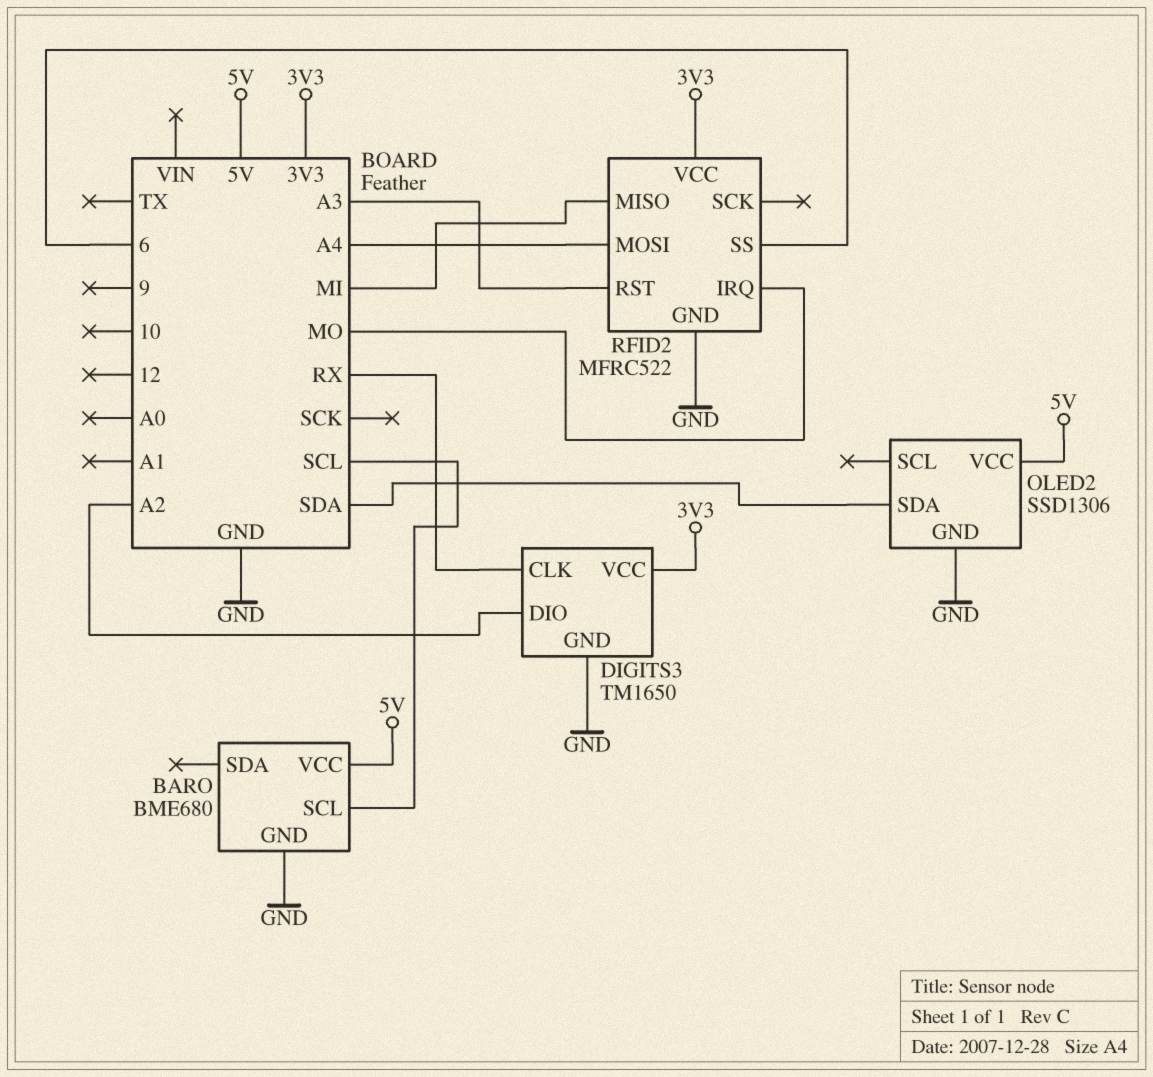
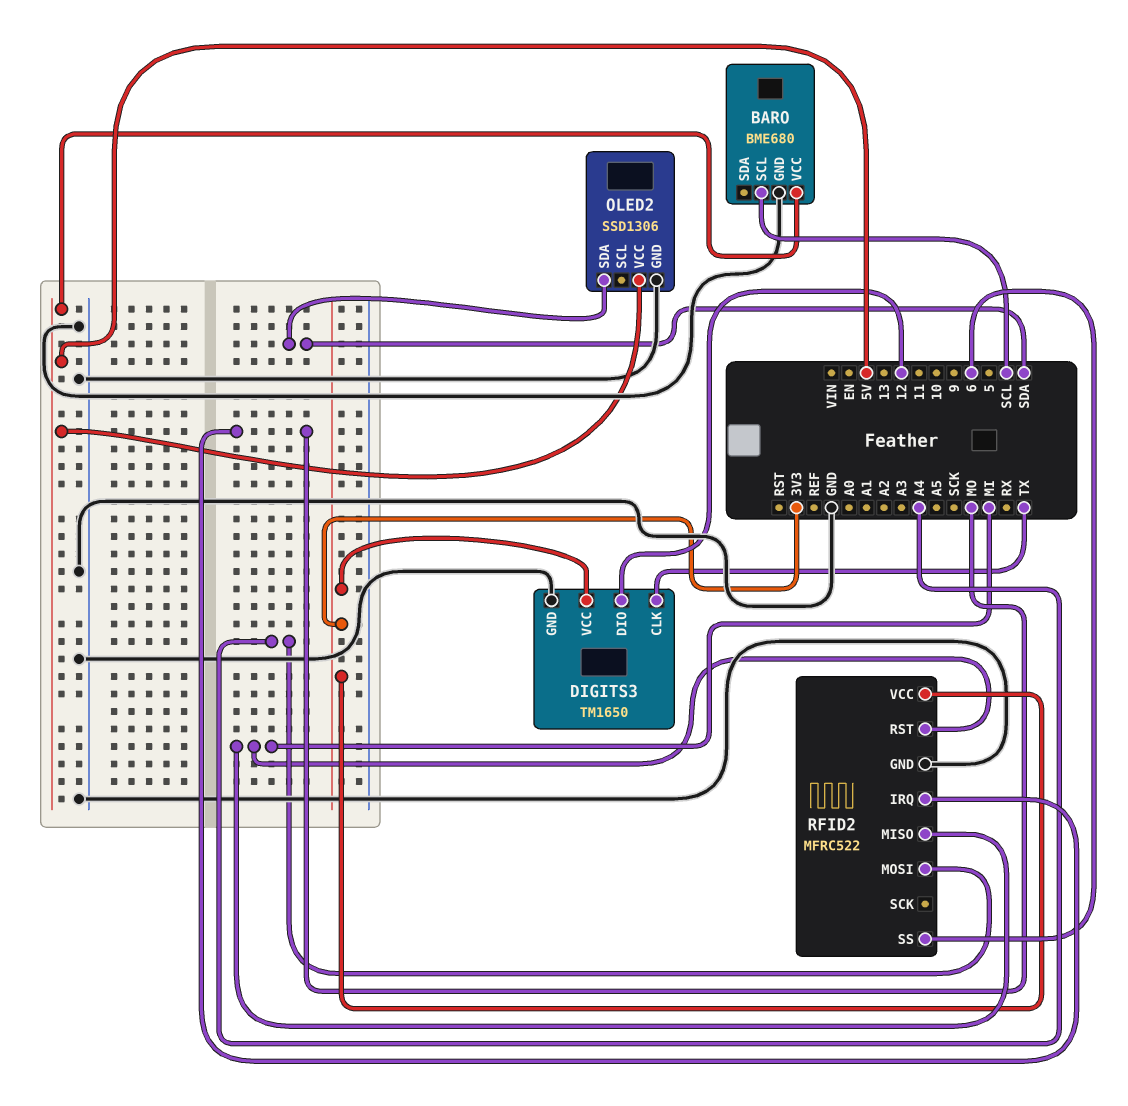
DIGITS3 pin CLK: RX -> TX
DIGITS3 pin DIO: A2 -> 12
RFID2 pin RST: A3 -> MI

